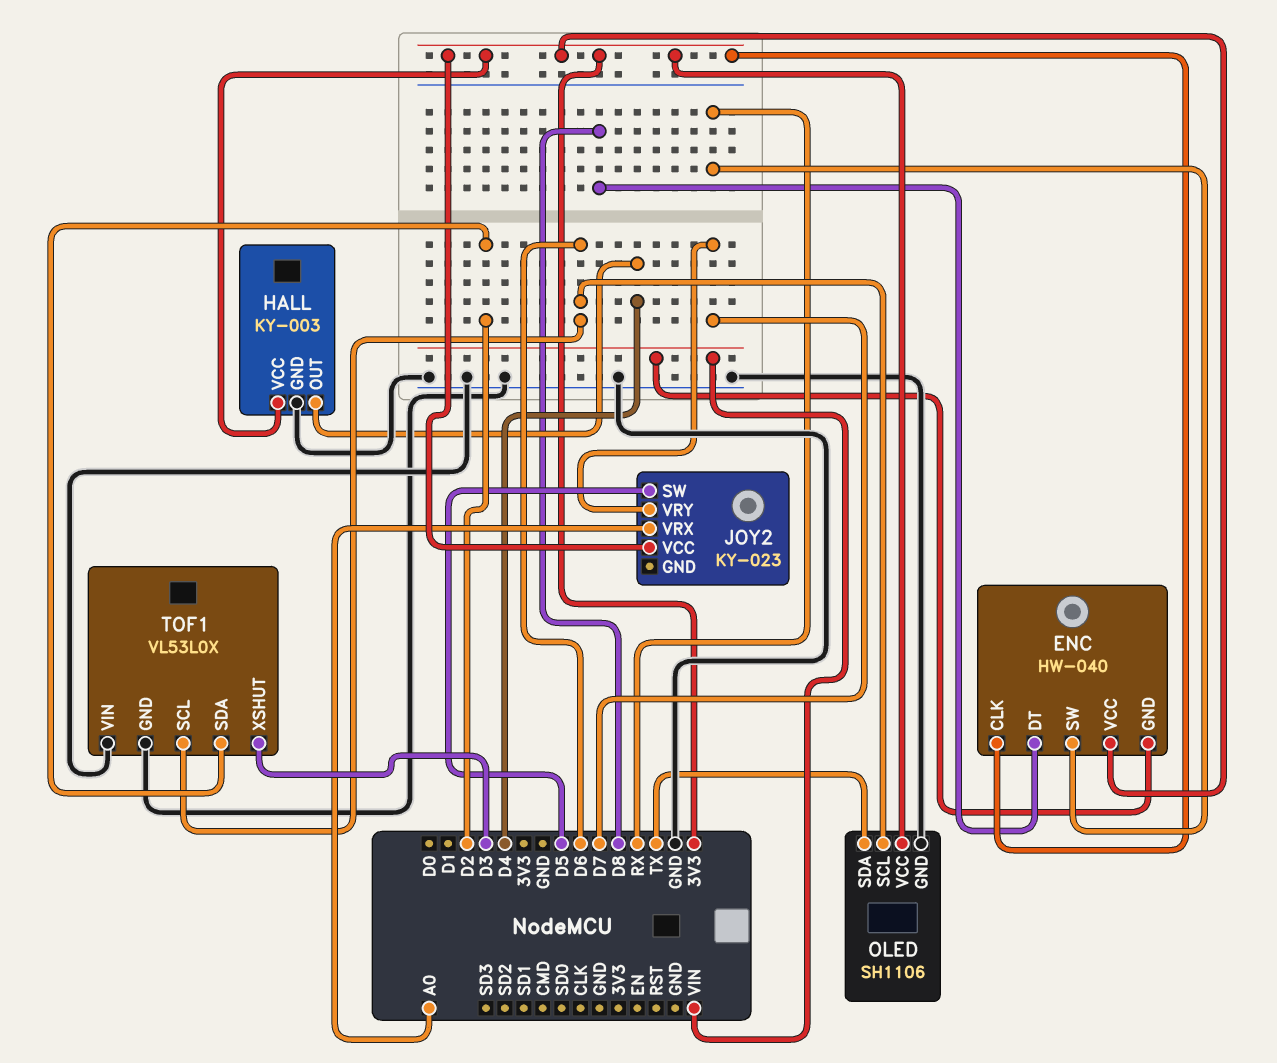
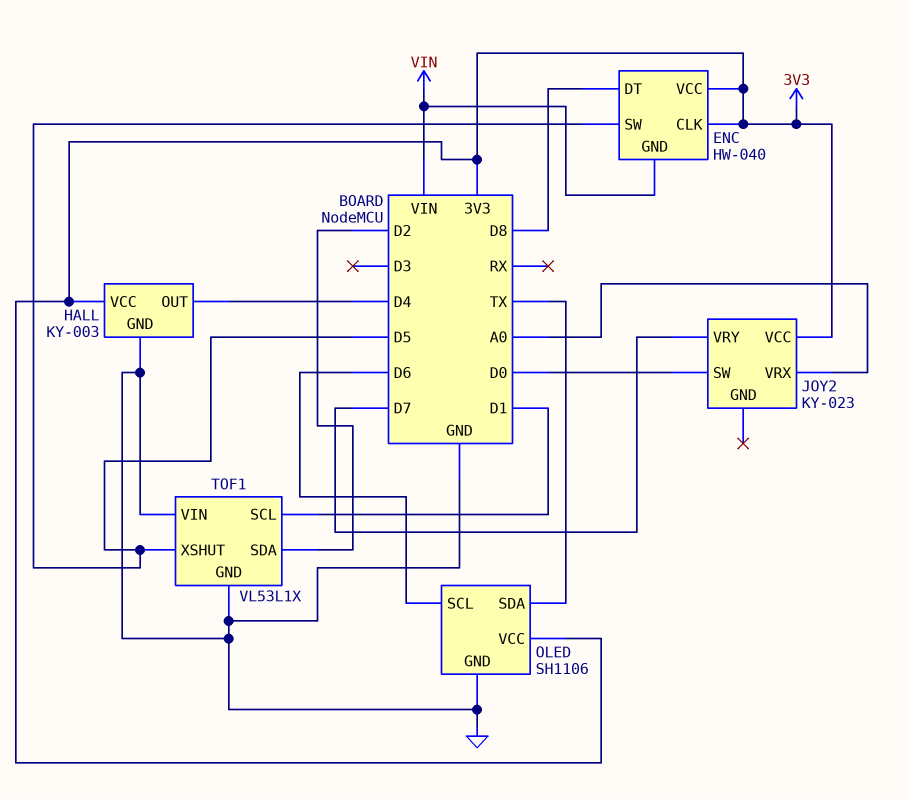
ENC pin SW: RX -> D5
JOY2 pin SW: D5 -> D0
TOF1: VL53L0X -> VL53L1X
TOF1 pin SCL: D6 -> D1
TOF1 pin XSHUT: D3 -> D5

